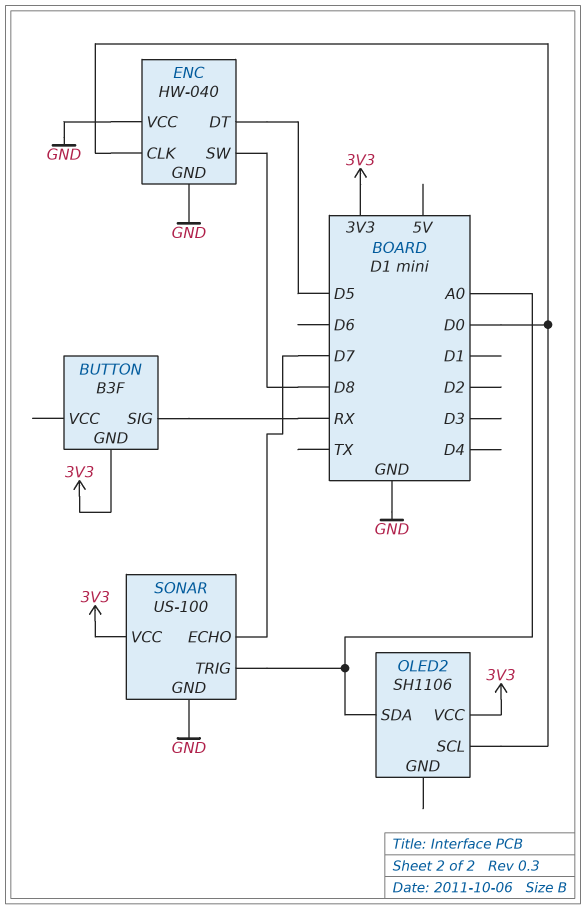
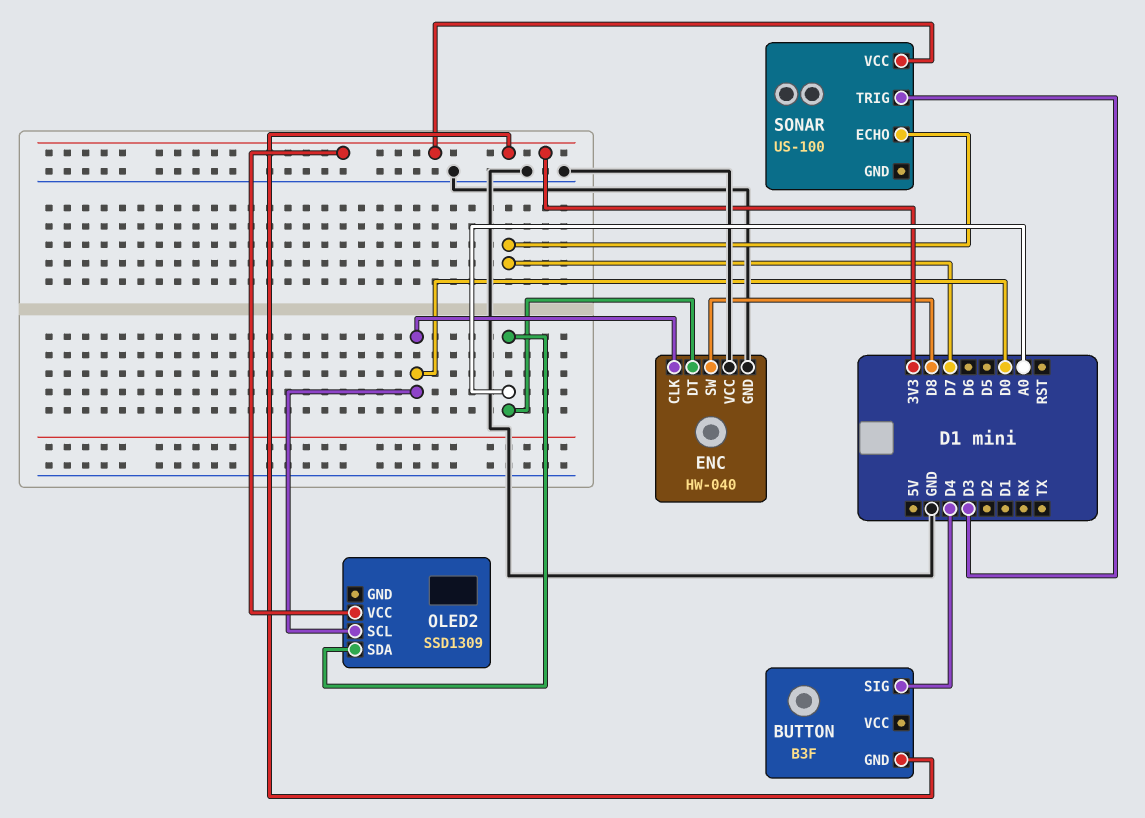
BUTTON pin SIG: RX -> D4
ENC pin DT: D5 -> A0
OLED2: SH1106 -> SSD1309
SONAR pin GND: GND -> none
SONAR pin TRIG: A0 -> D3

